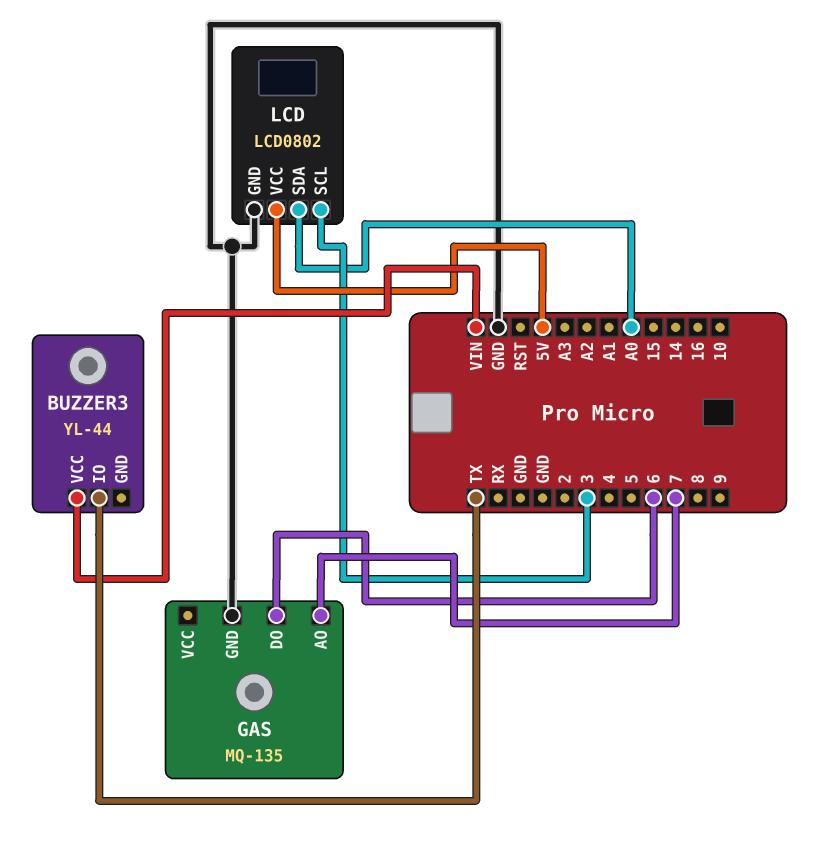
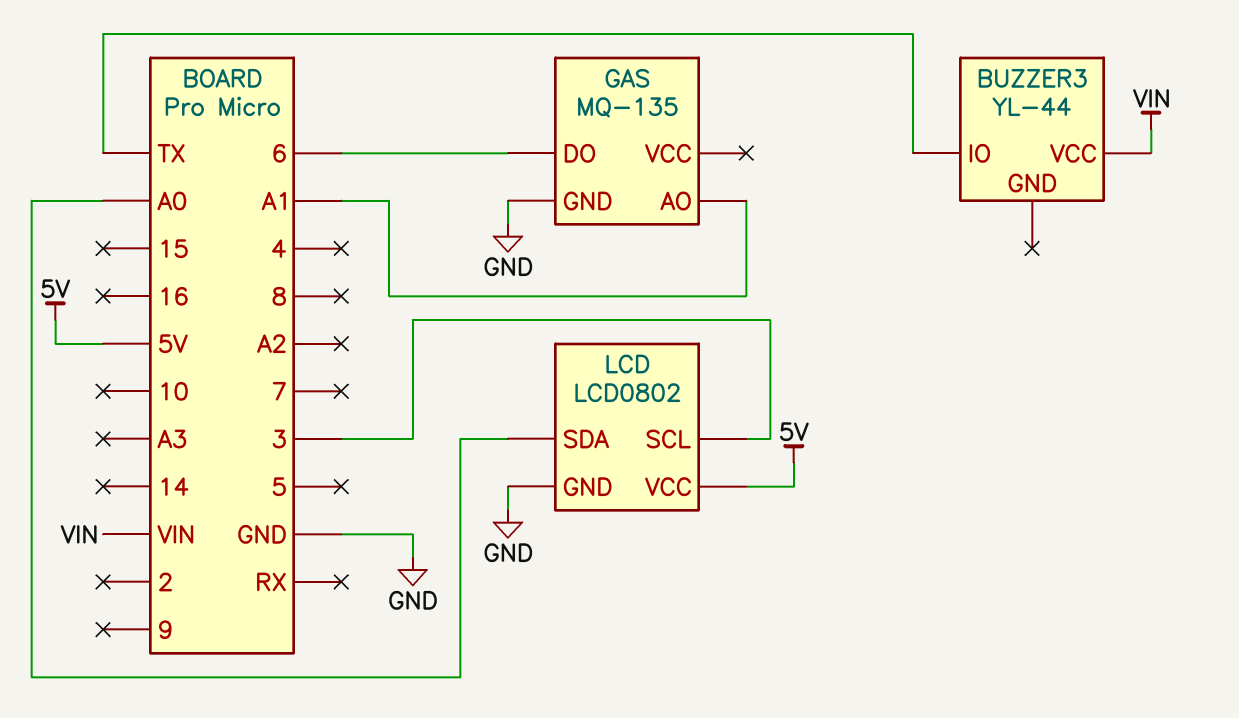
GAS pin AO: 7 -> A1

